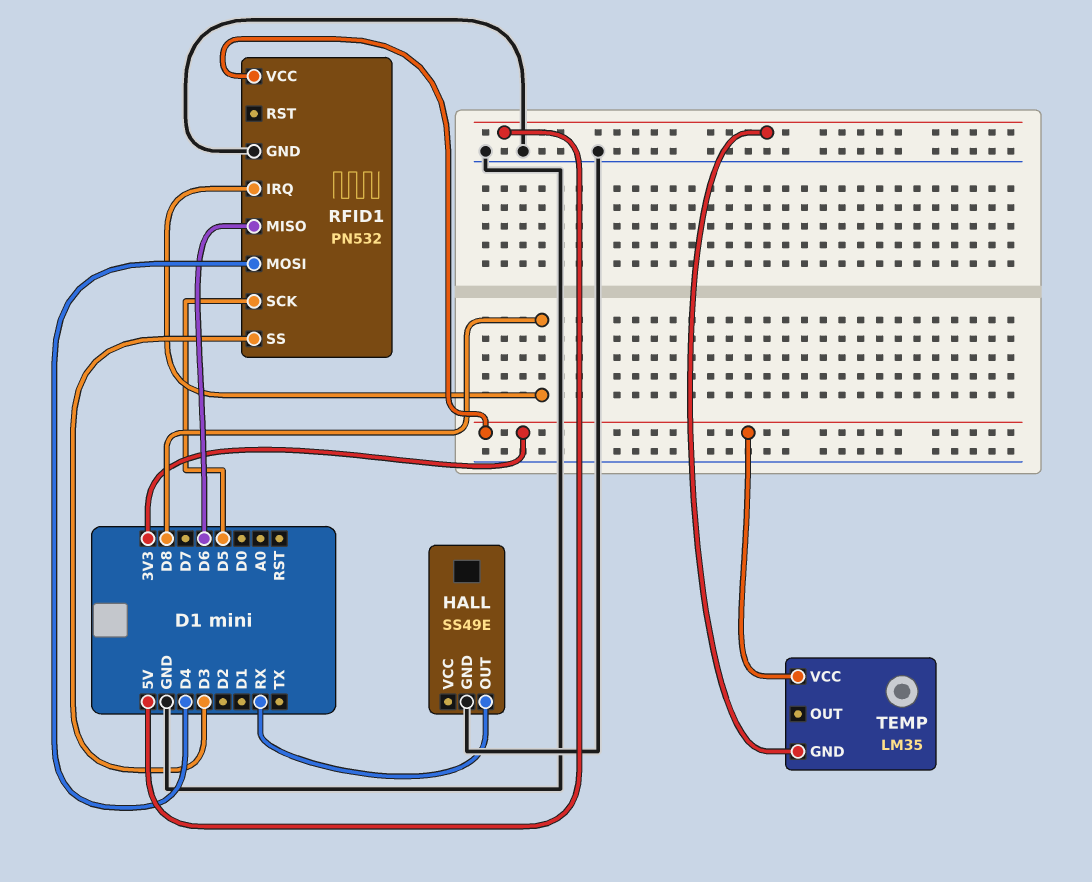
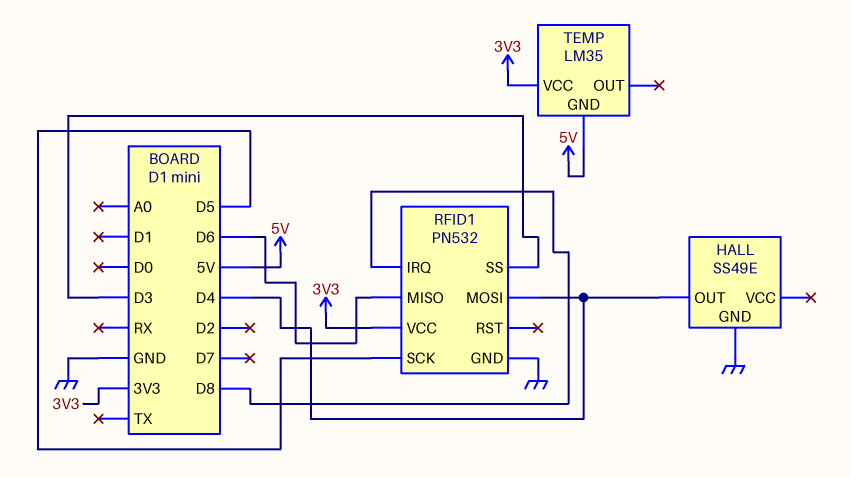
HALL pin OUT: RX -> D4

